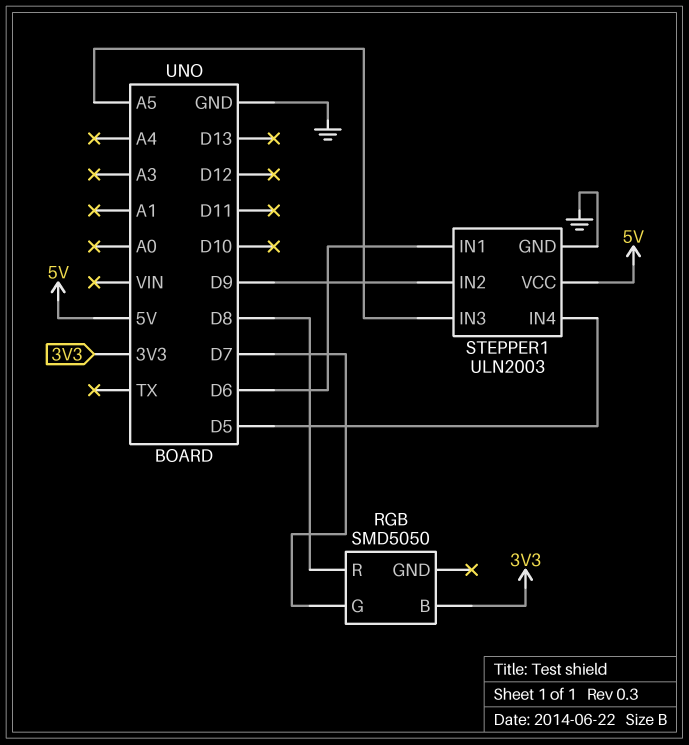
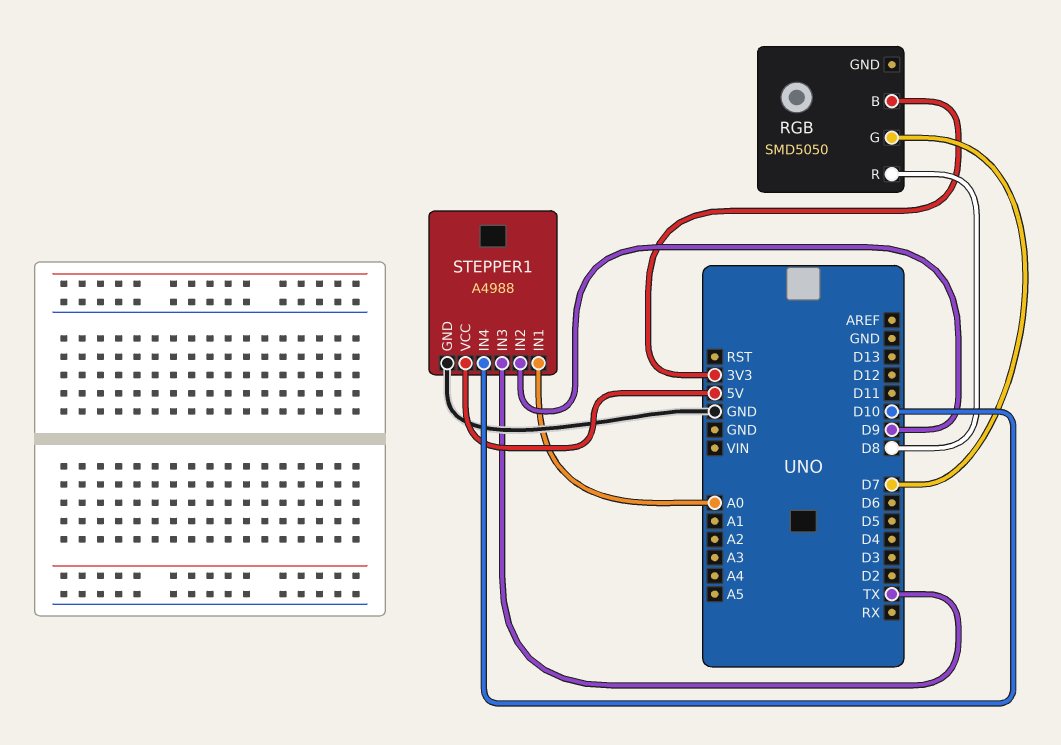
STEPPER1: ULN2003 -> A4988
STEPPER1 pin IN1: D6 -> A0
STEPPER1 pin IN3: A5 -> TX
STEPPER1 pin IN4: D5 -> D10

